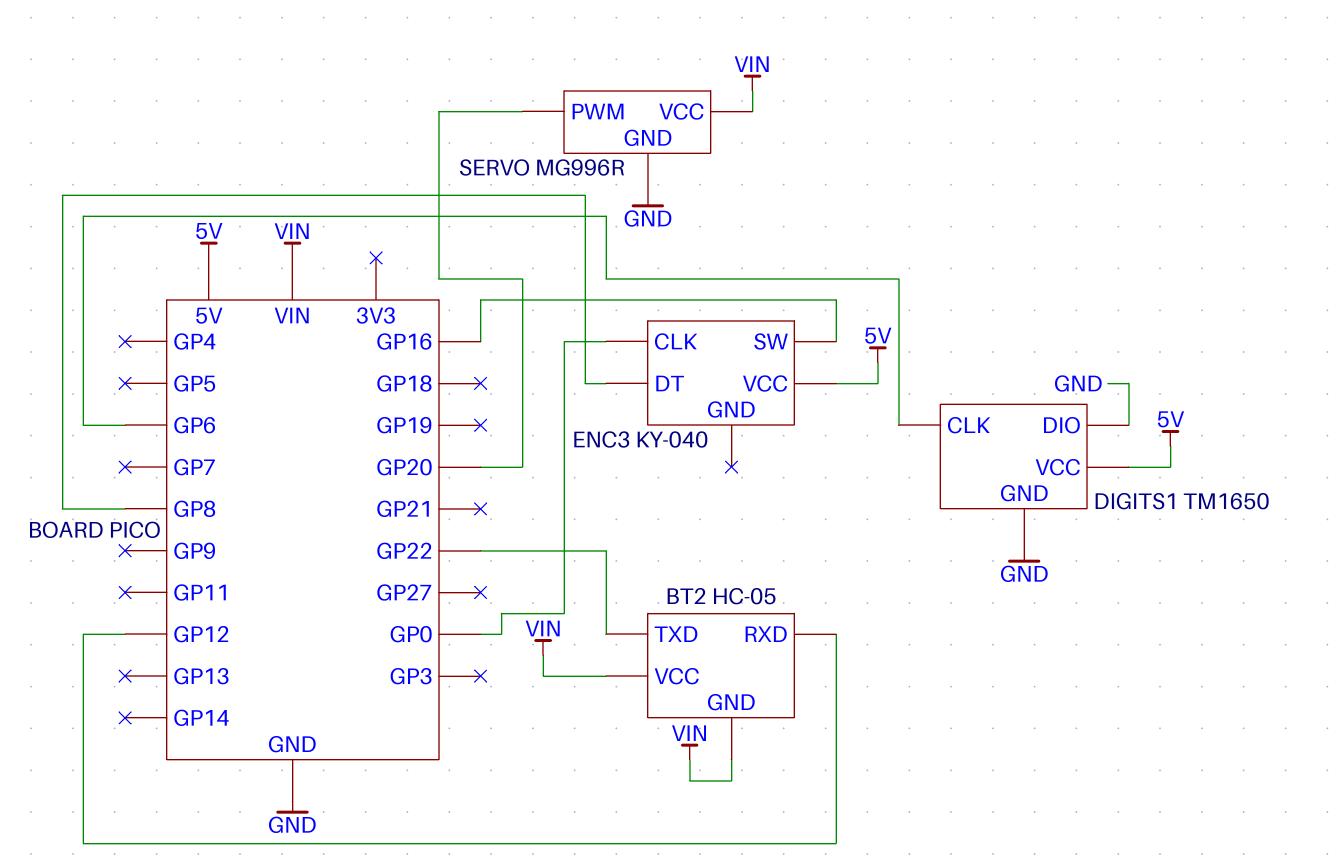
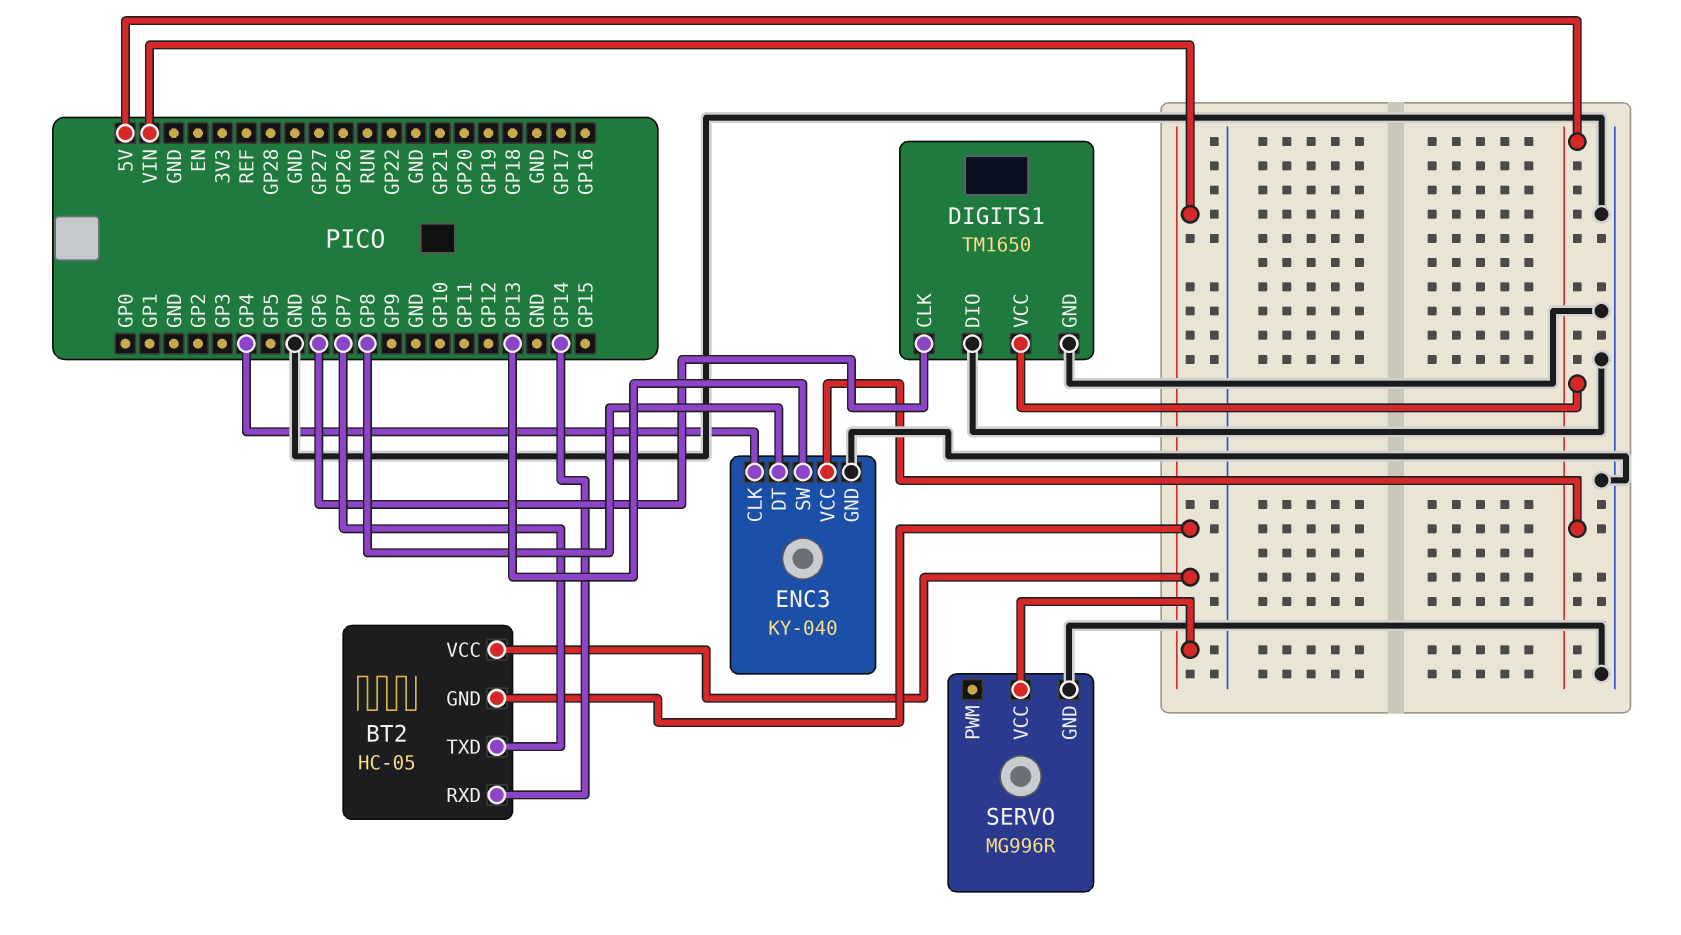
BT2 pin RXD: GP12 -> GP14
BT2 pin TXD: GP22 -> GP7
ENC3 pin CLK: GP0 -> GP4
ENC3 pin GND: none -> GND
ENC3 pin SW: GP16 -> GP13
SERVO pin PWM: GP20 -> none

